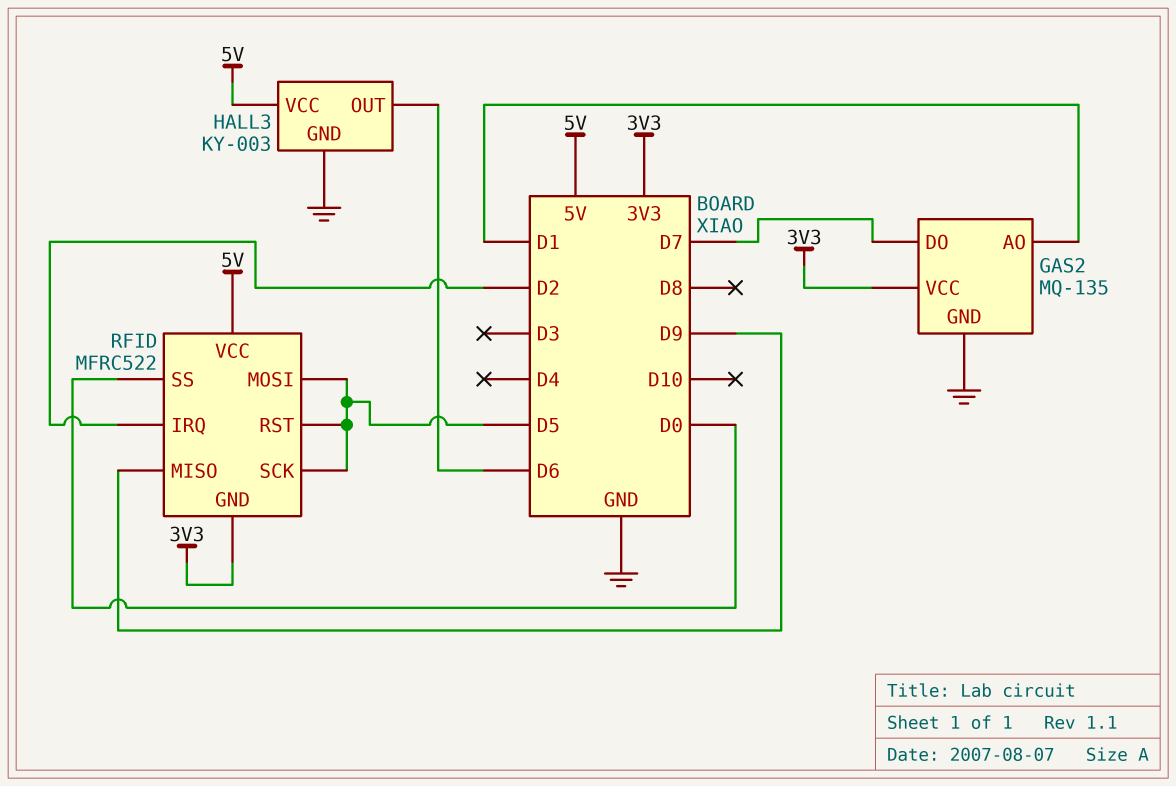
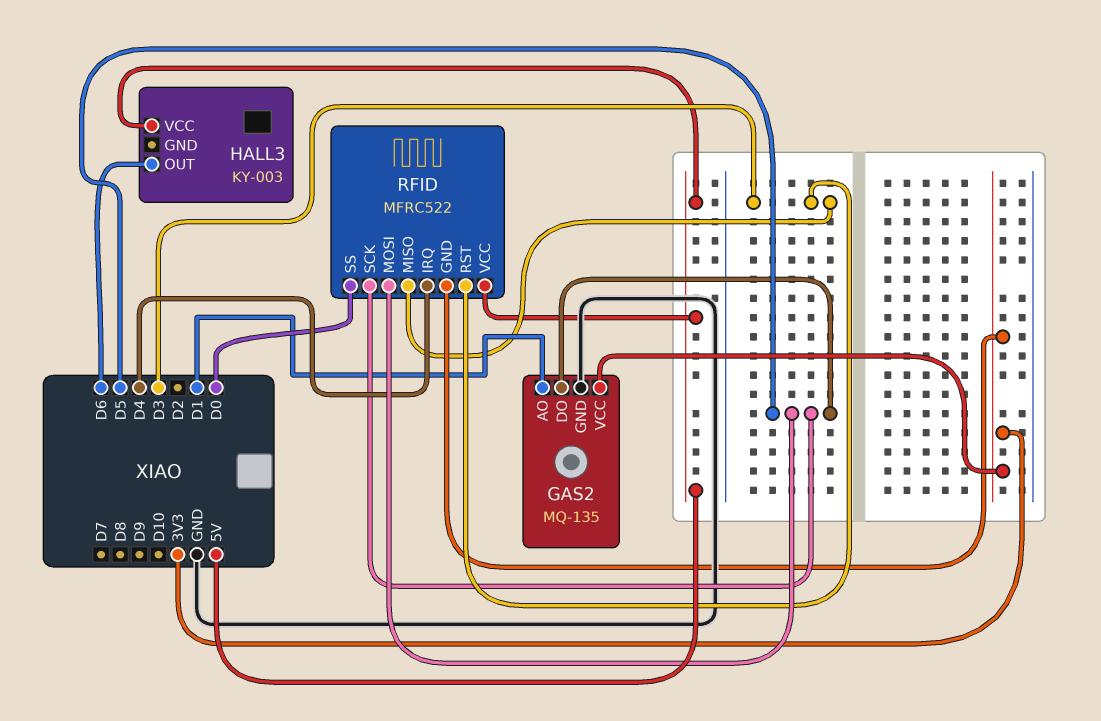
GAS2 pin DO: D7 -> D5
HALL3 pin GND: GND -> none
RFID pin IRQ: D2 -> D4
RFID pin MISO: D9 -> D3
RFID pin RST: D5 -> D3

